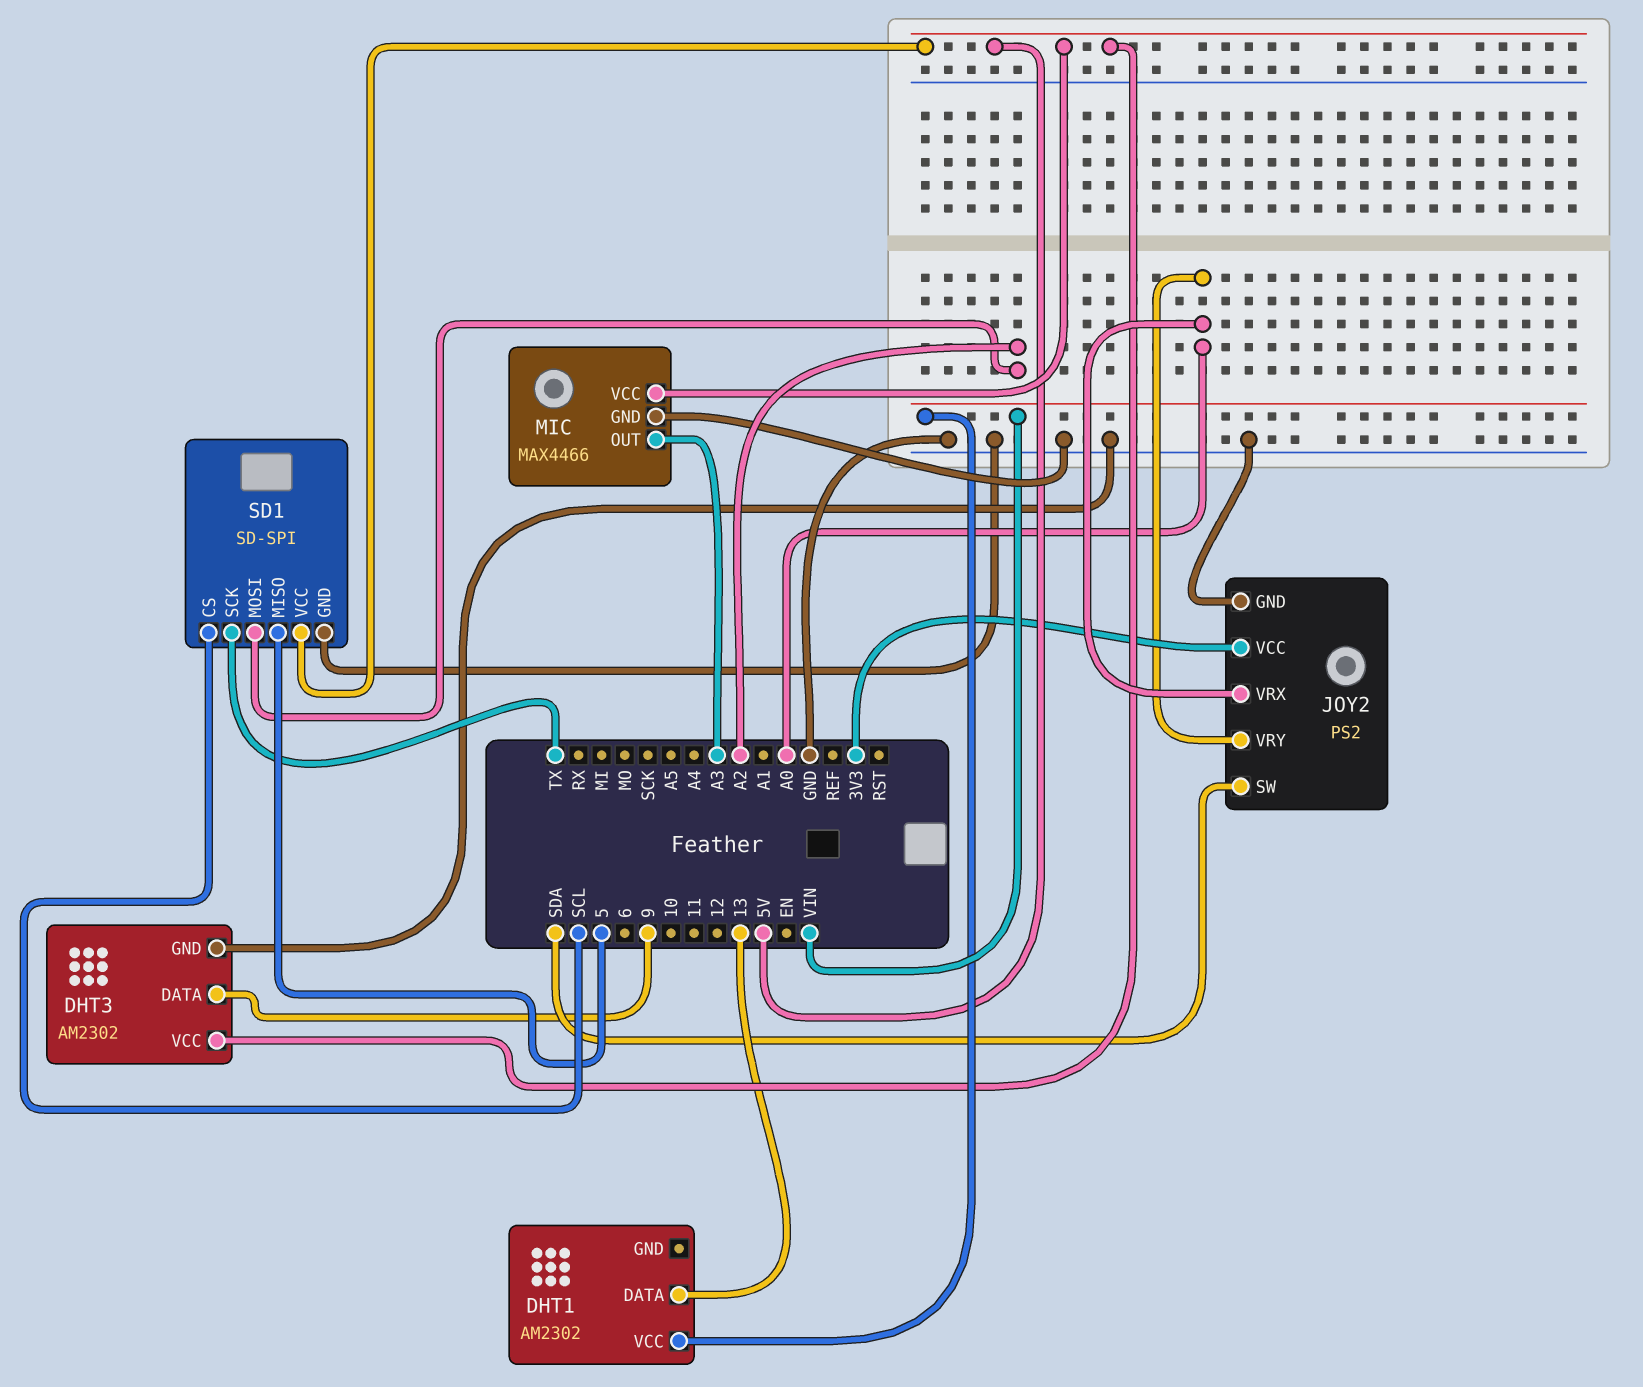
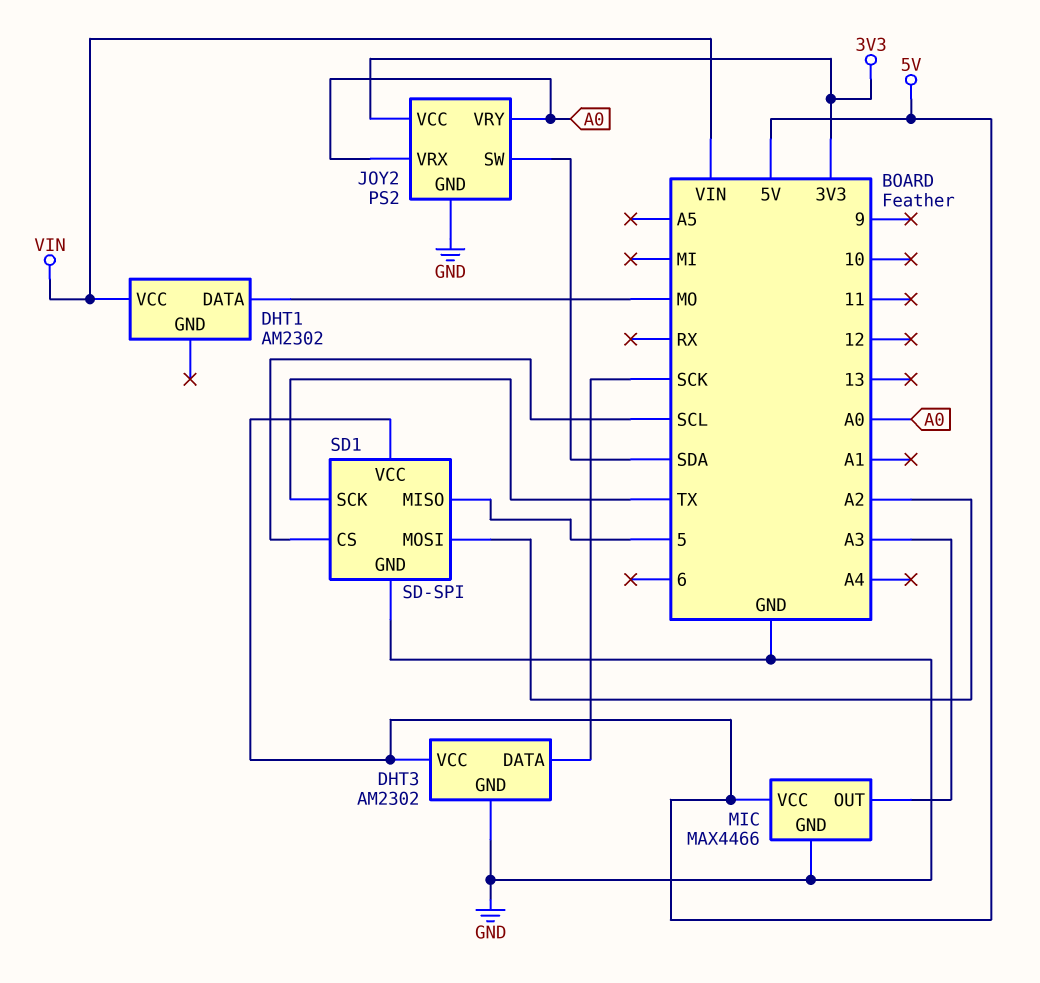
DHT1 pin DATA: 13 -> MO
DHT3 pin DATA: 9 -> SCK

